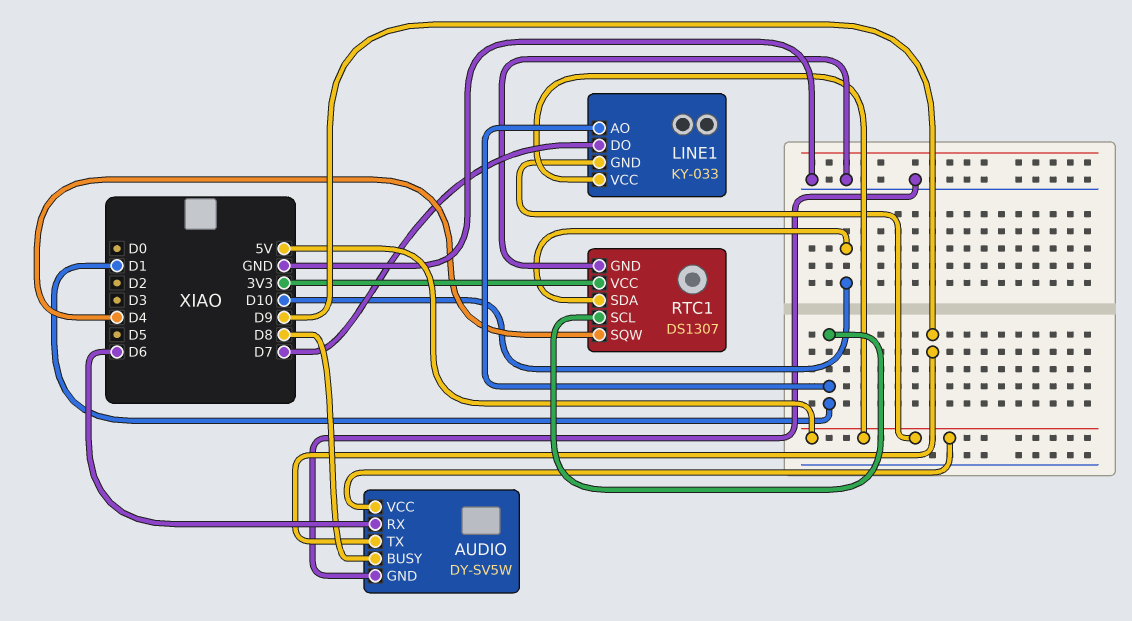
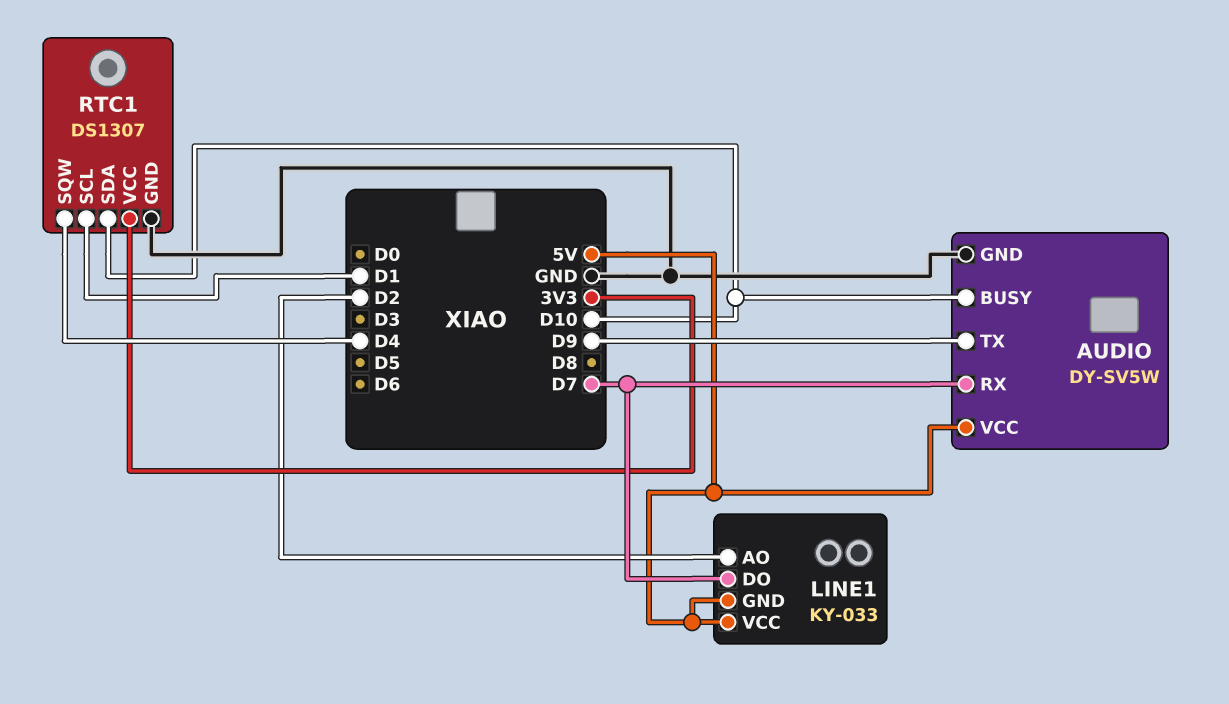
AUDIO pin BUSY: D8 -> D10
AUDIO pin RX: D6 -> D7
LINE1 pin AO: D1 -> D2

